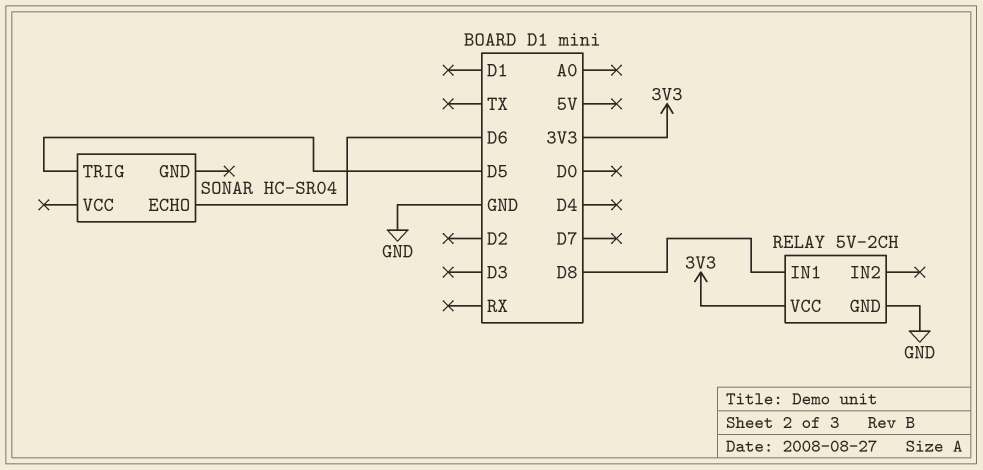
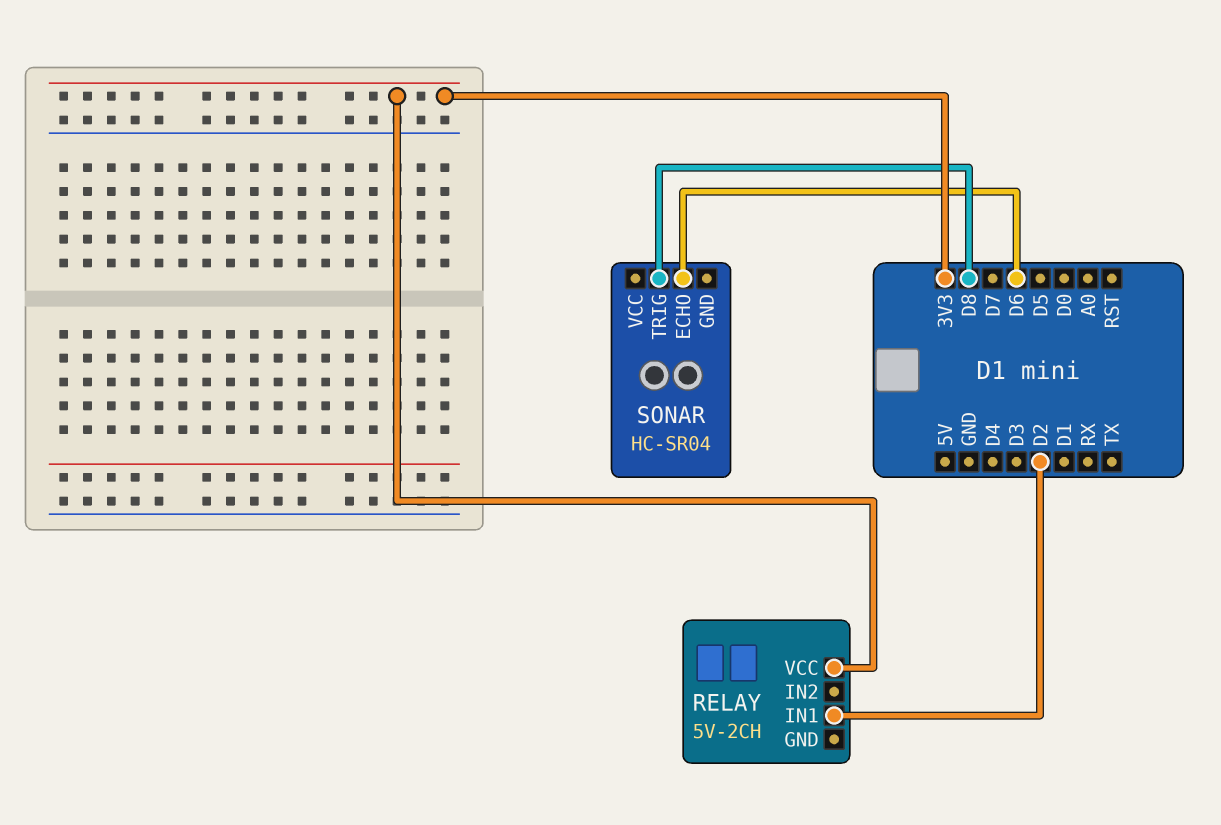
RELAY pin GND: GND -> none
RELAY pin IN1: D8 -> D2
SONAR pin TRIG: D5 -> D8

